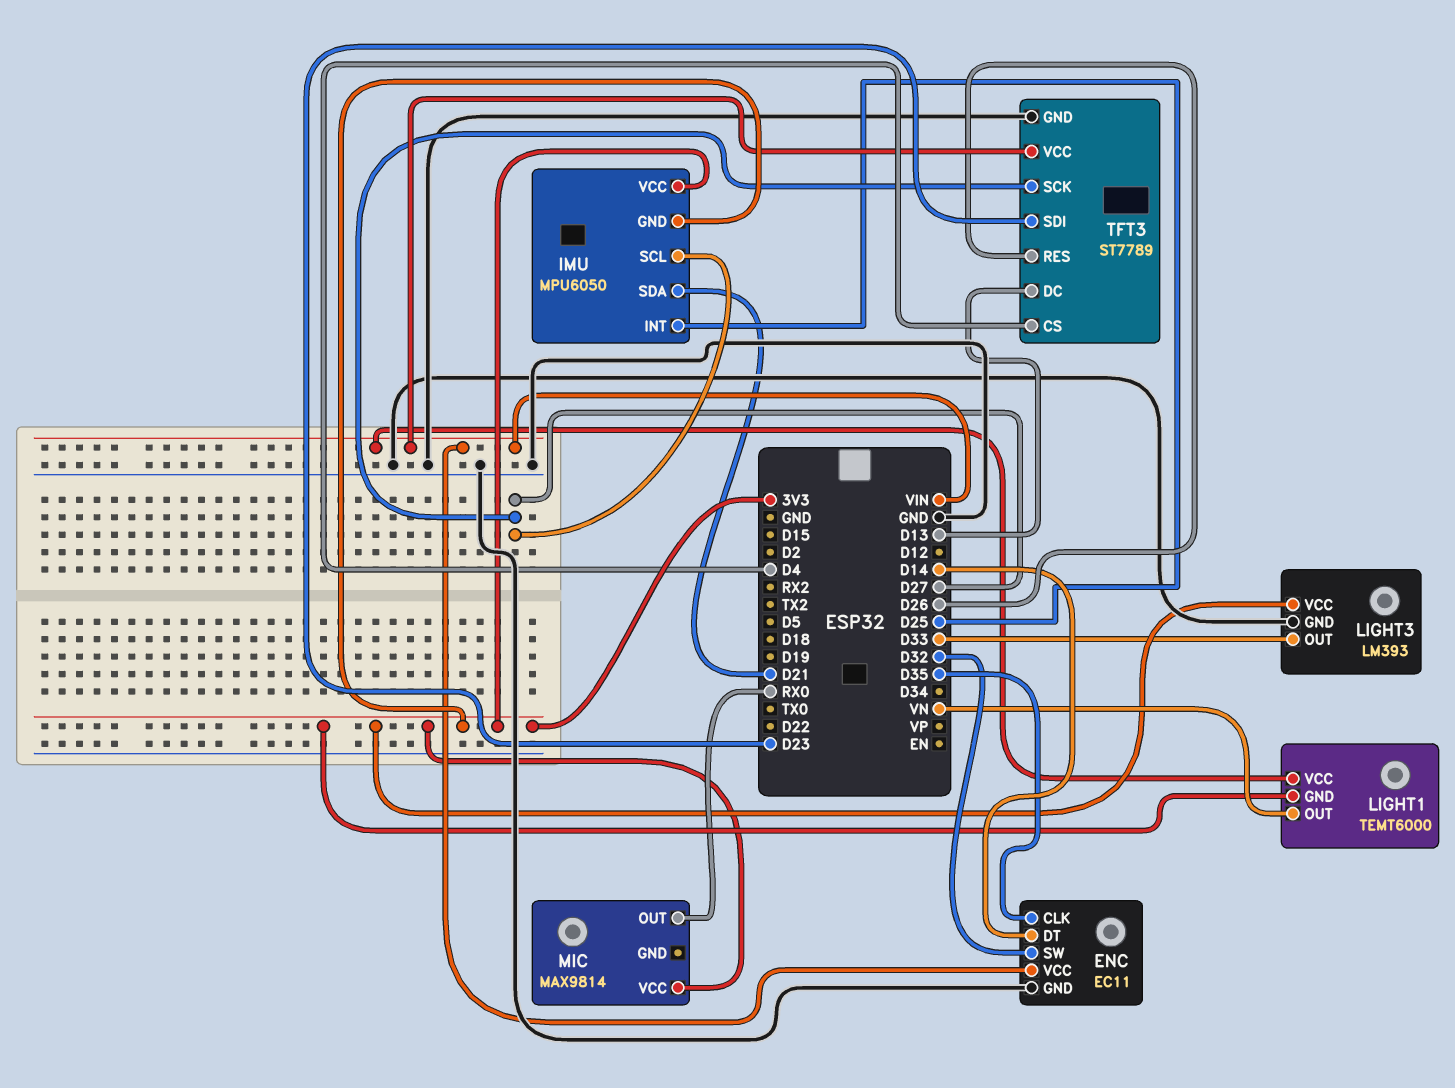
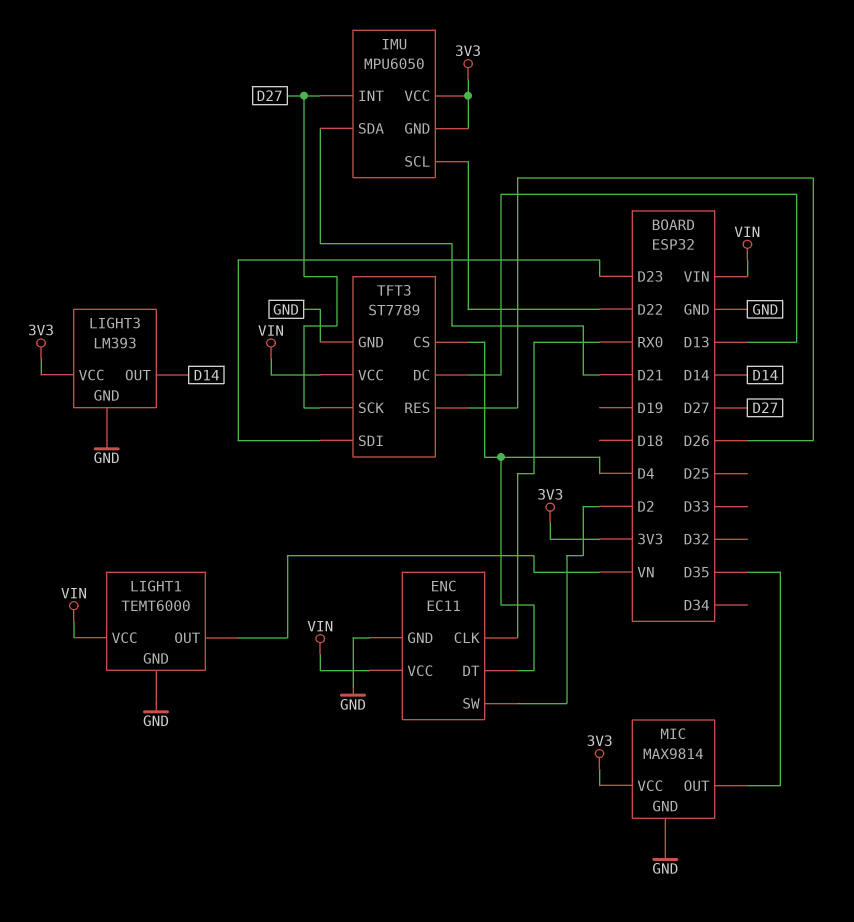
ENC pin CLK: D35 -> RX0
ENC pin DT: D14 -> D4
ENC pin SW: D32 -> D2
IMU pin INT: D25 -> D27
IMU pin SCL: D27 -> D22
LIGHT1 pin GND: 3V3 -> GND
LIGHT3 pin OUT: D33 -> D14
MIC pin GND: none -> GND
MIC pin OUT: RX0 -> D35

